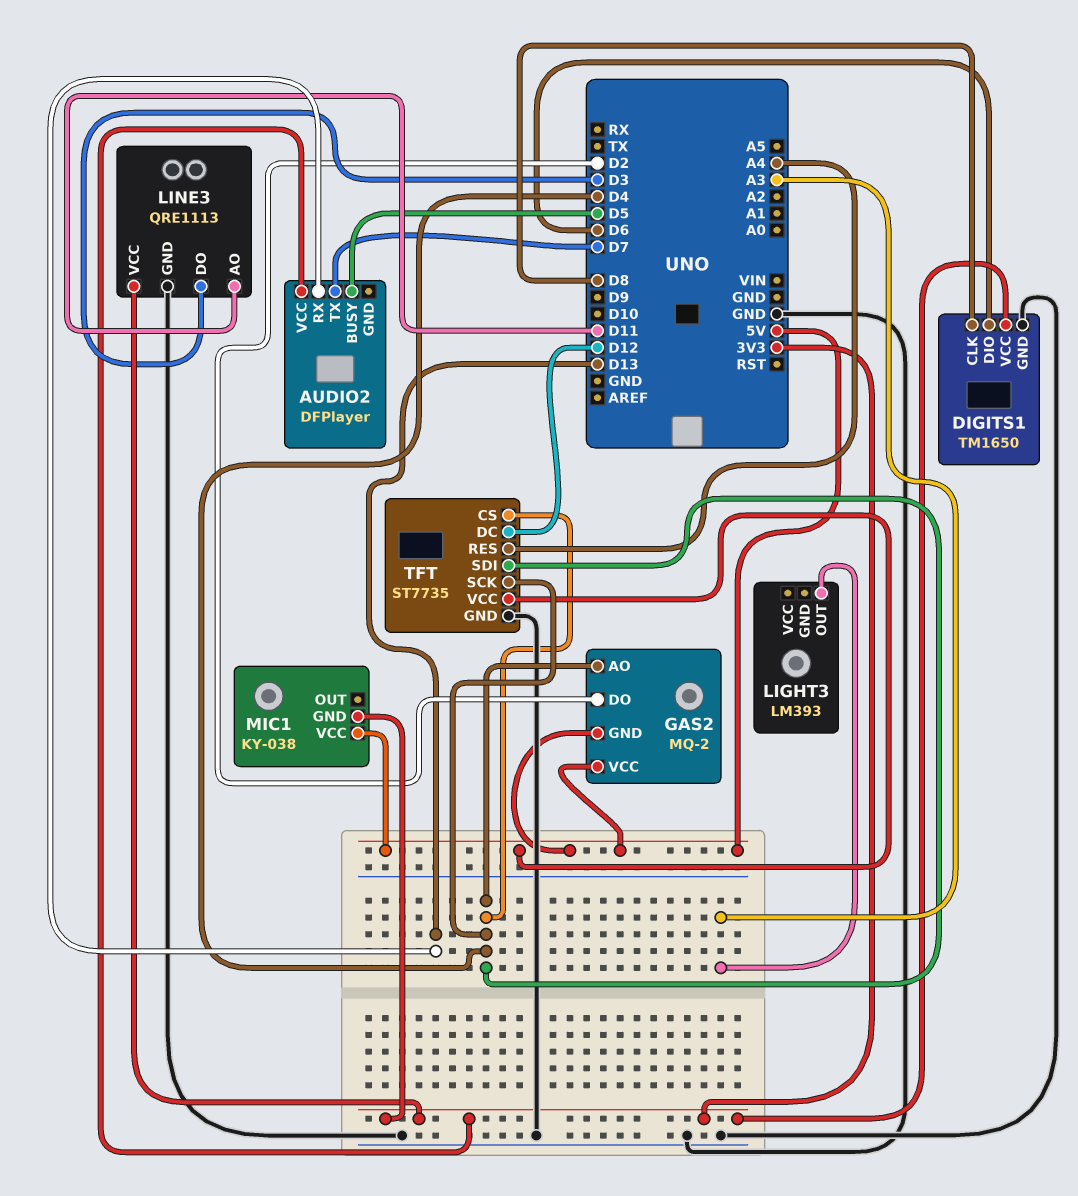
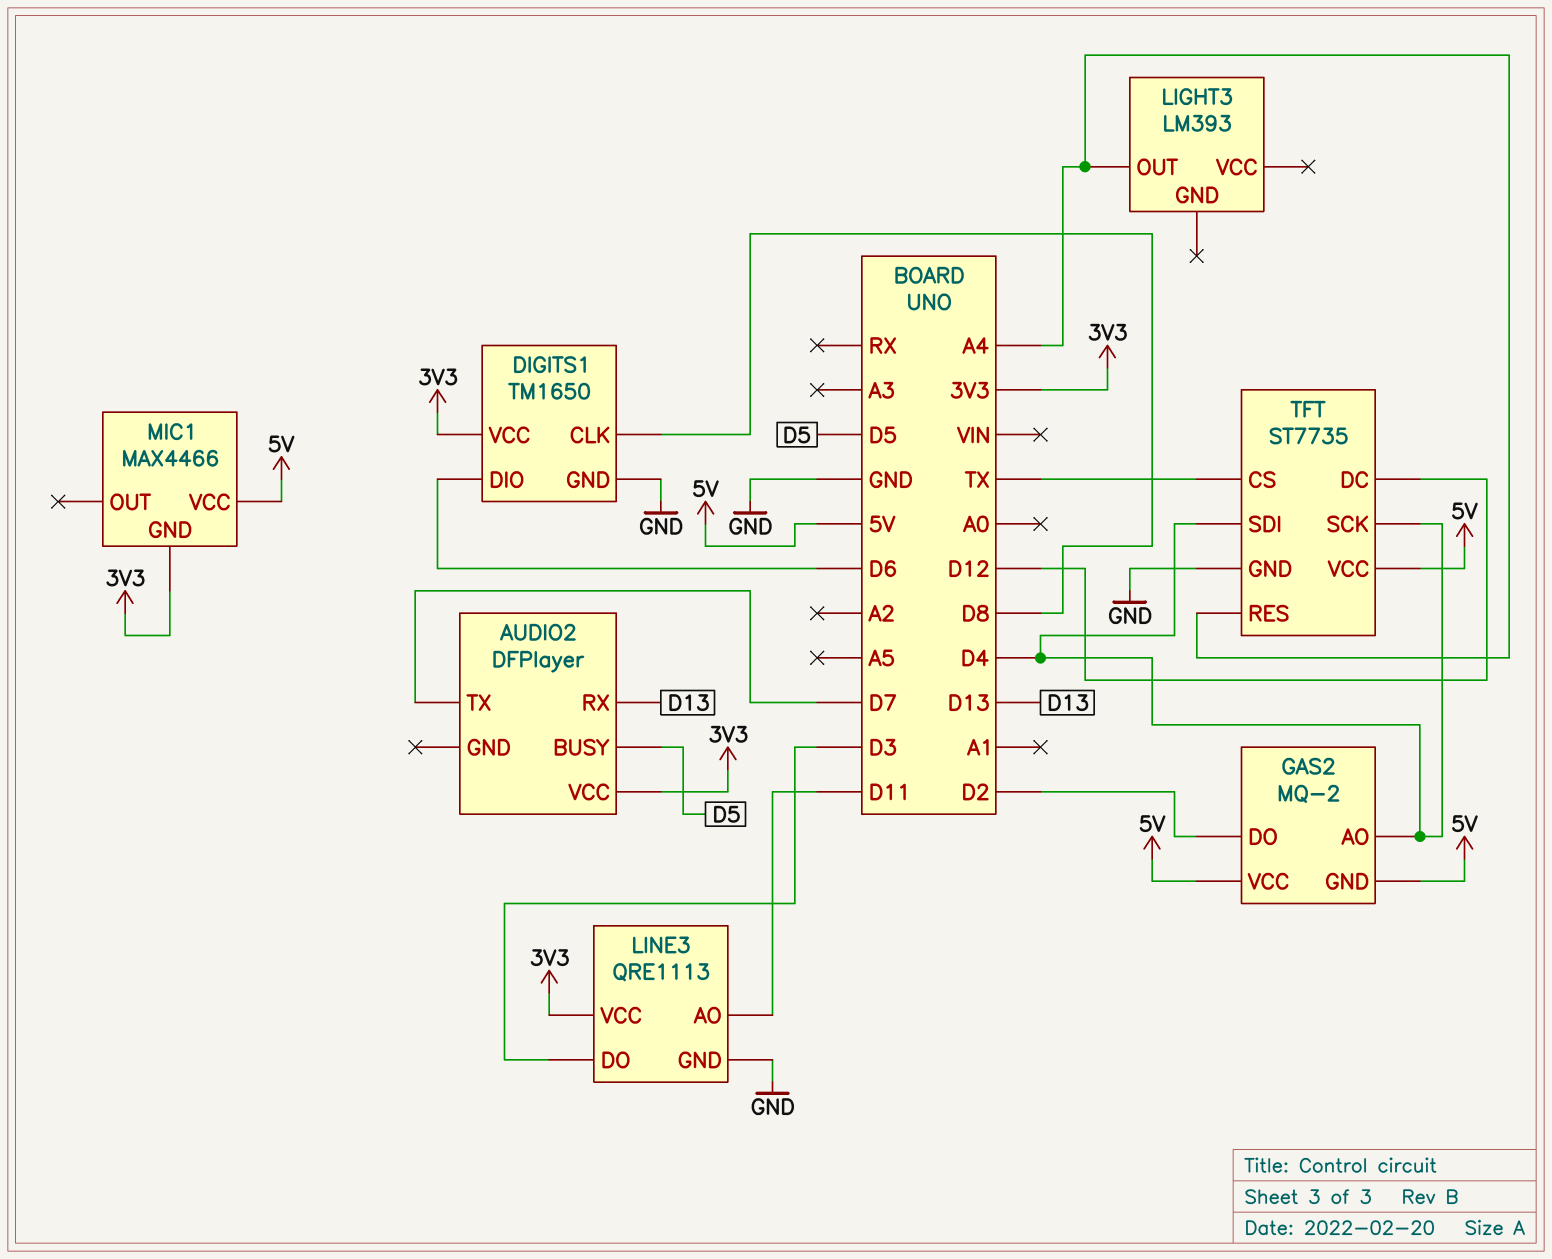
LIGHT3 pin OUT: A3 -> A4
MIC1: KY-038 -> MAX4466
TFT pin CS: D4 -> TX

